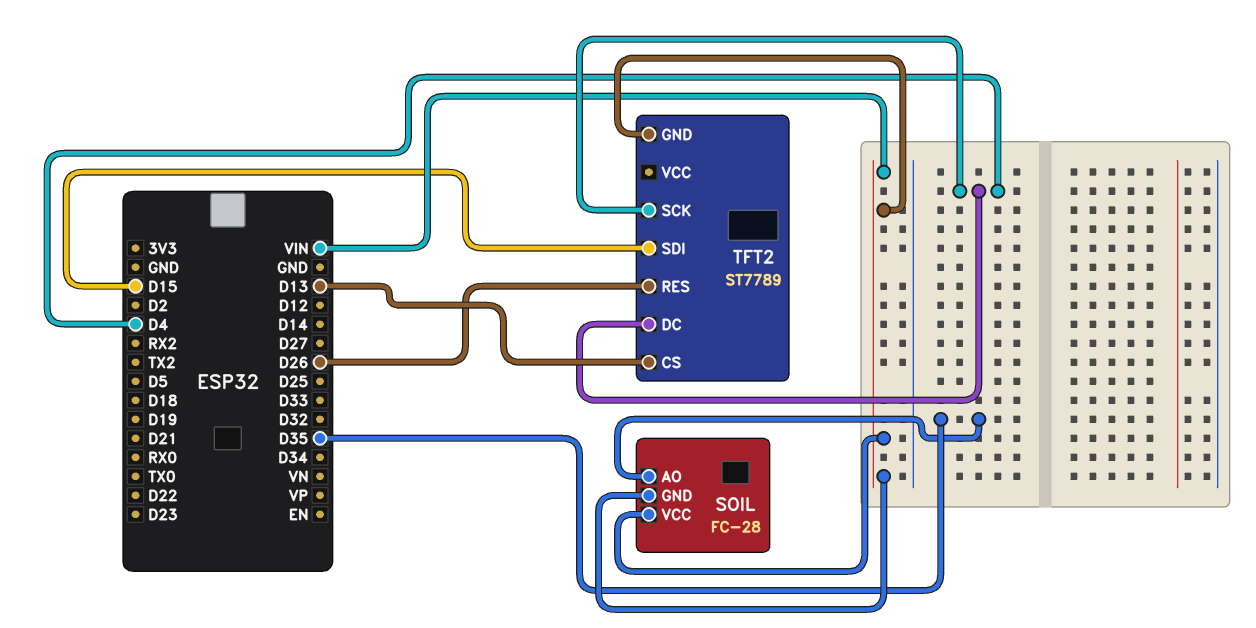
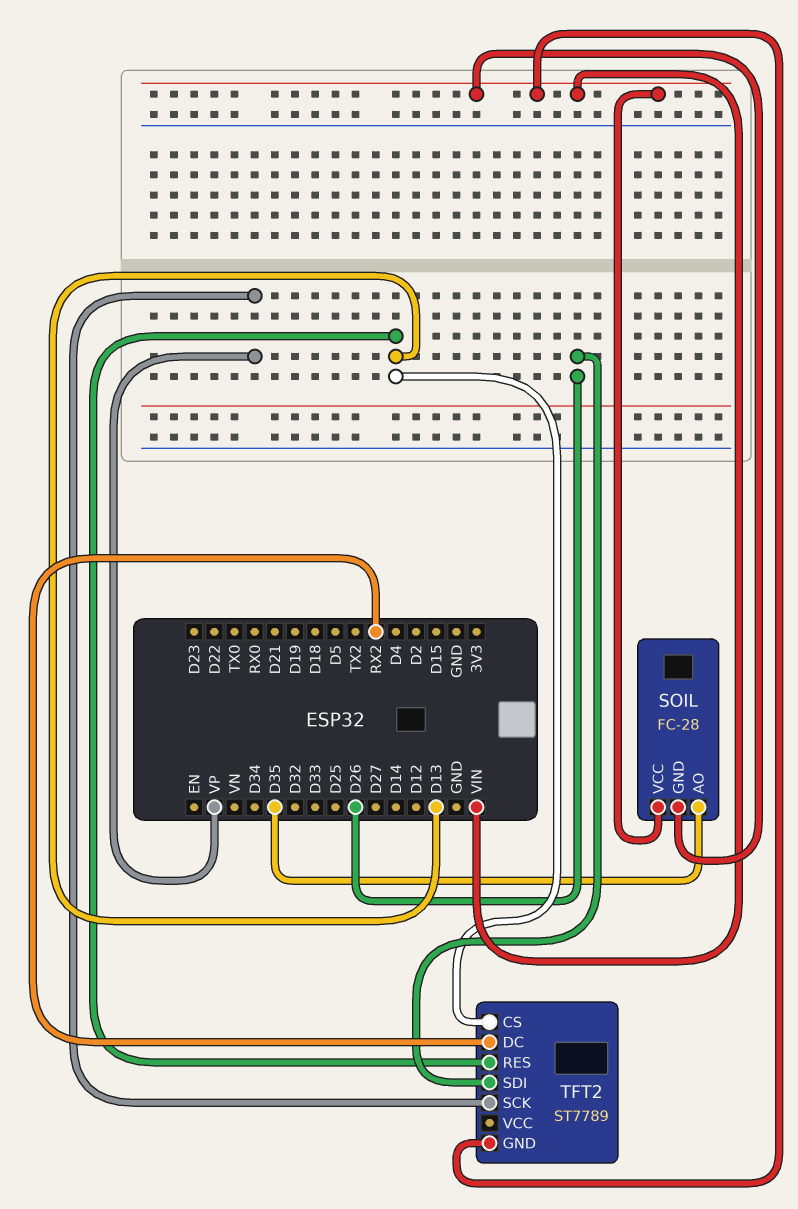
TFT2 pin DC: D4 -> RX2
TFT2 pin RES: D26 -> D13
TFT2 pin SCK: D4 -> VP
TFT2 pin SDI: D15 -> D26

